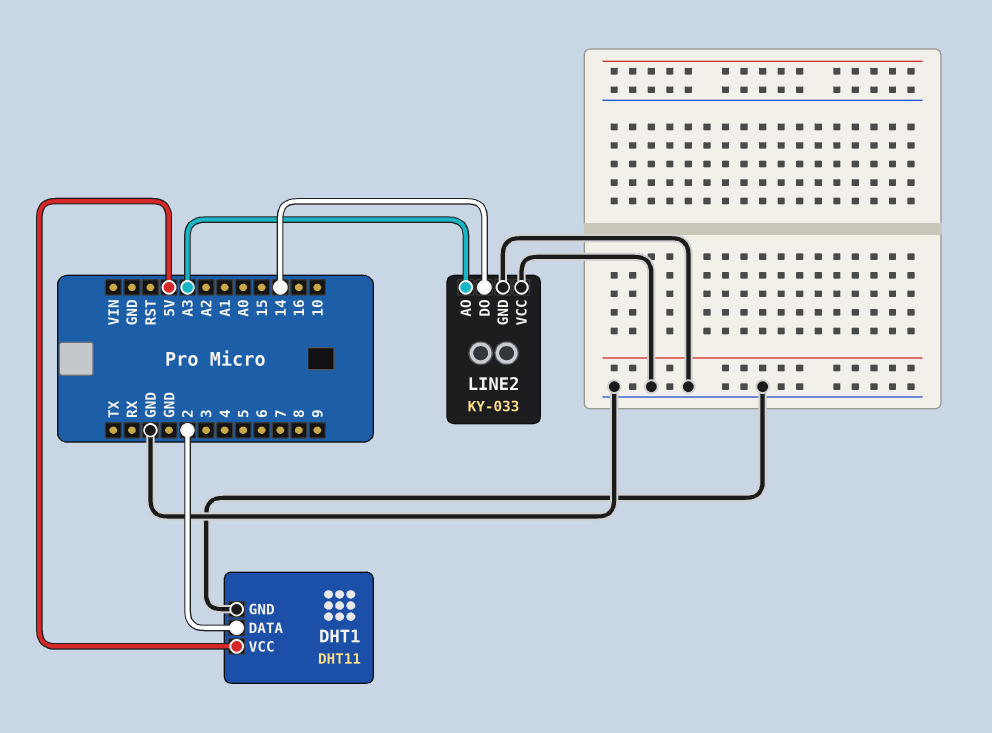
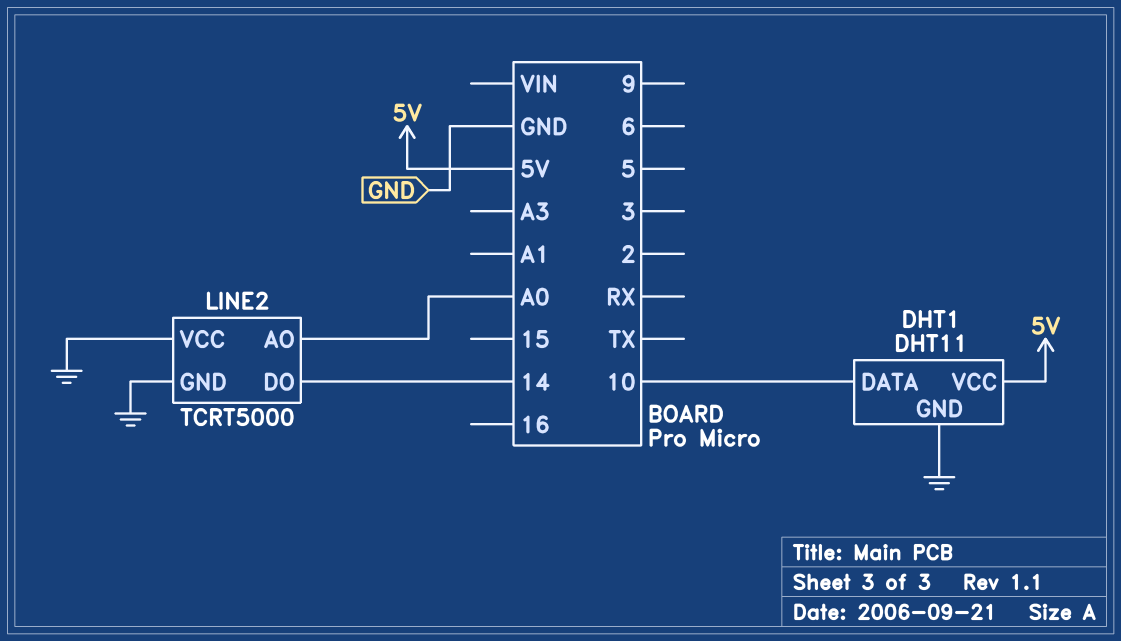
DHT1 pin DATA: 2 -> 10
LINE2: KY-033 -> TCRT5000
LINE2 pin AO: A3 -> A0

